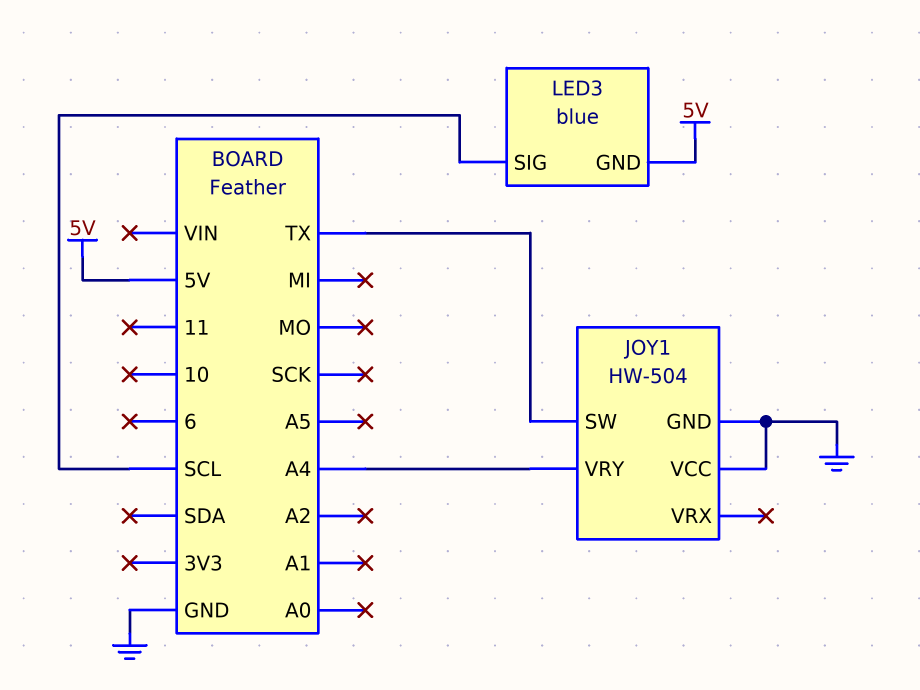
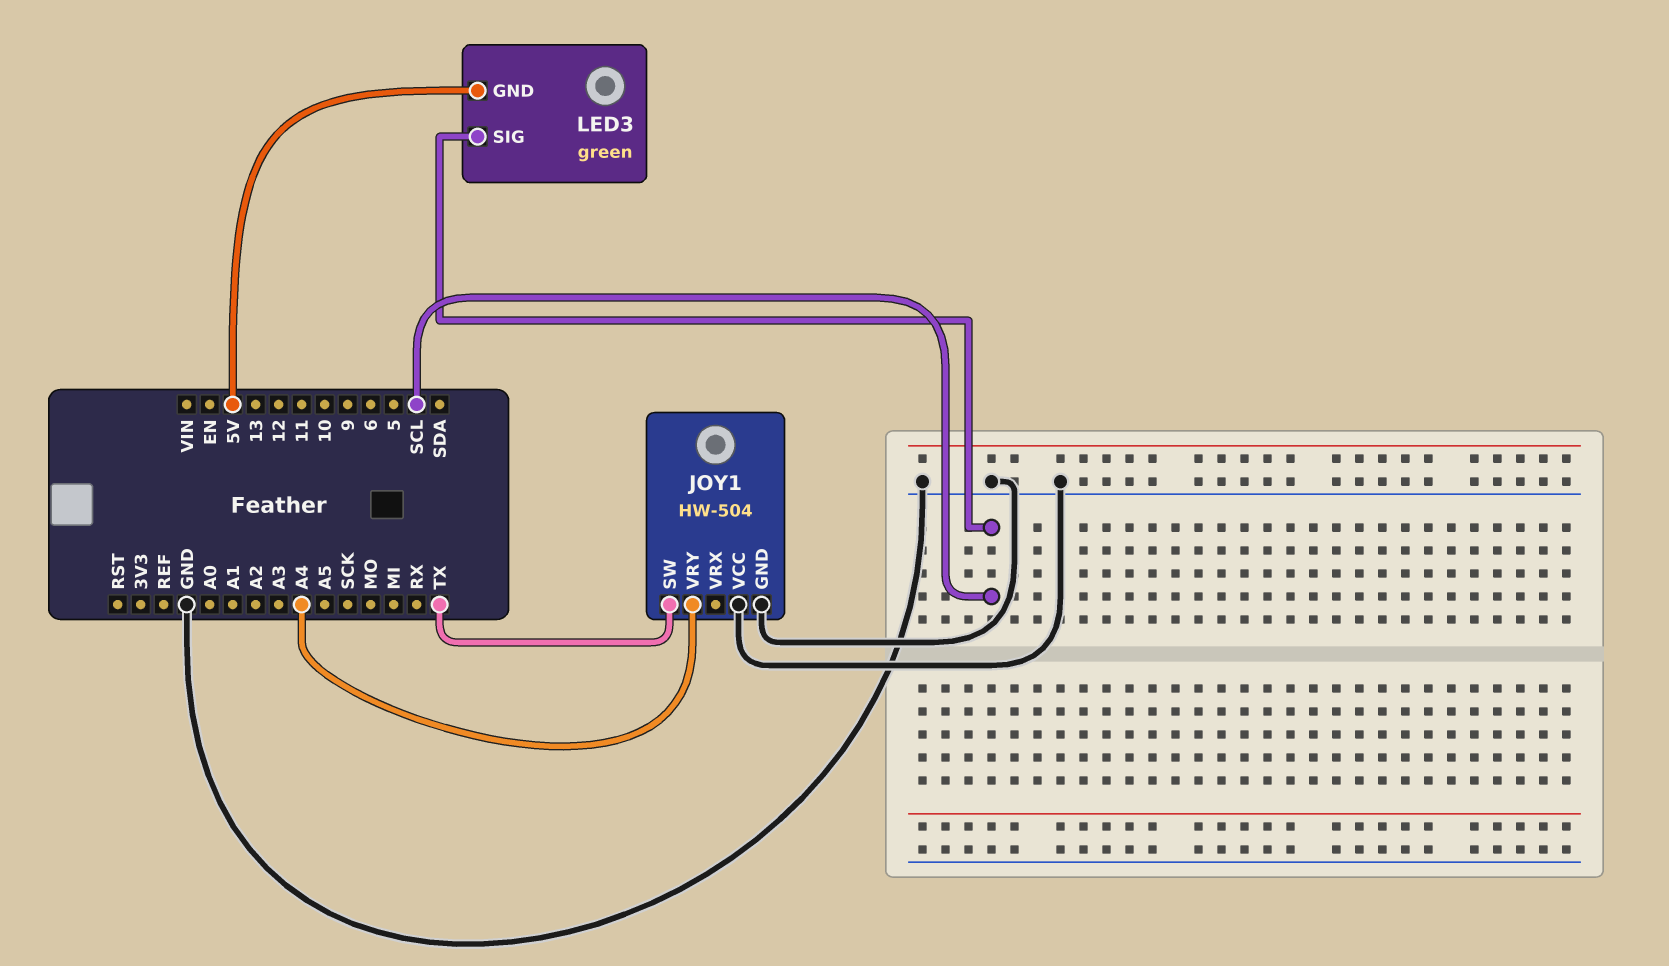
LED3: blue -> green

